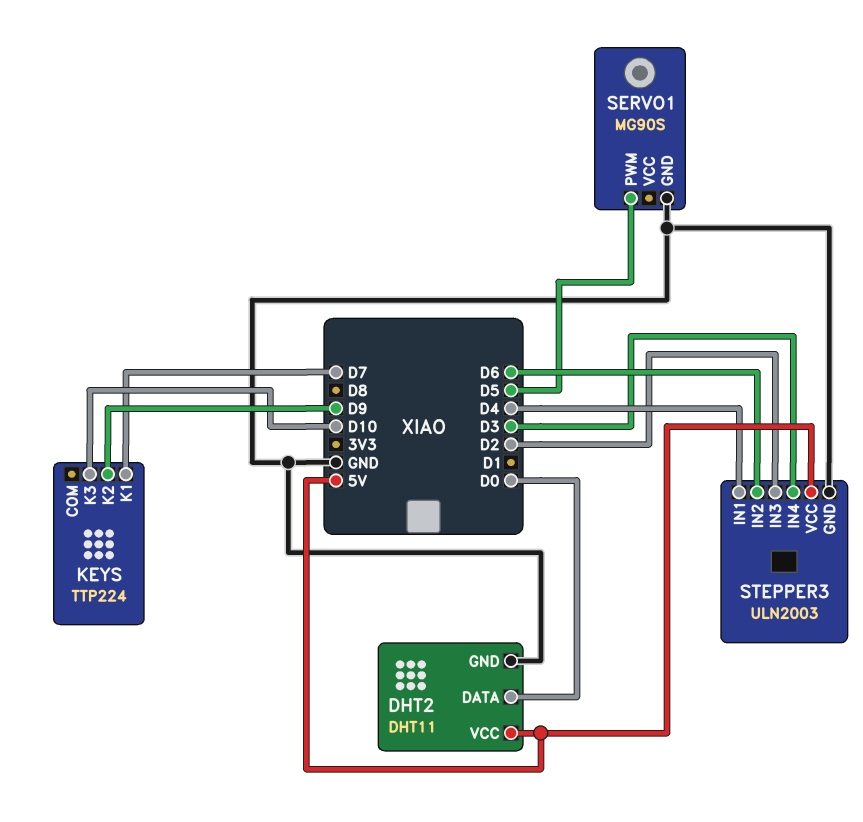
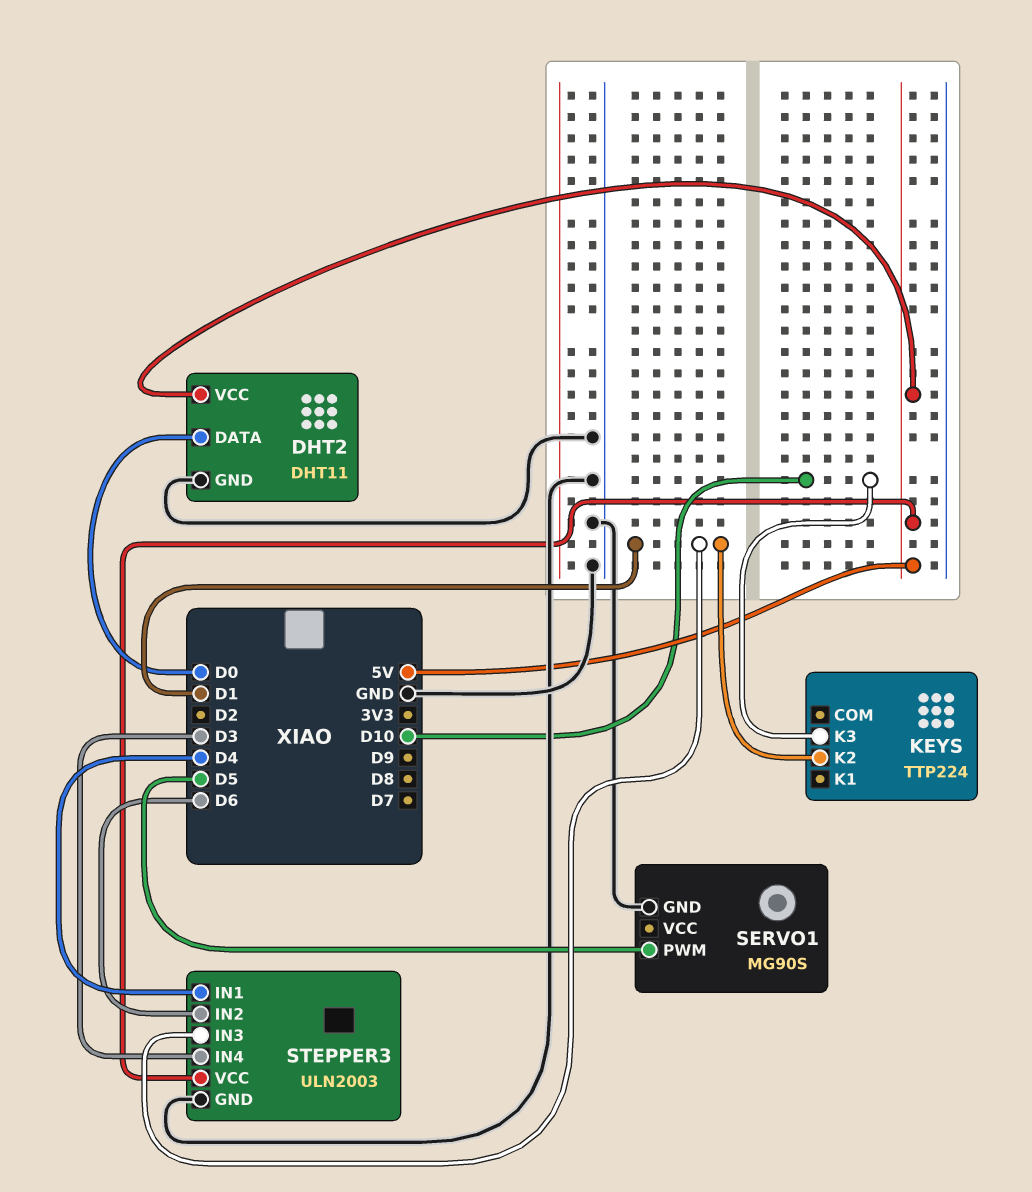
KEYS pin K1: D7 -> none
KEYS pin K2: D9 -> D1
STEPPER3 pin IN3: D2 -> D1

